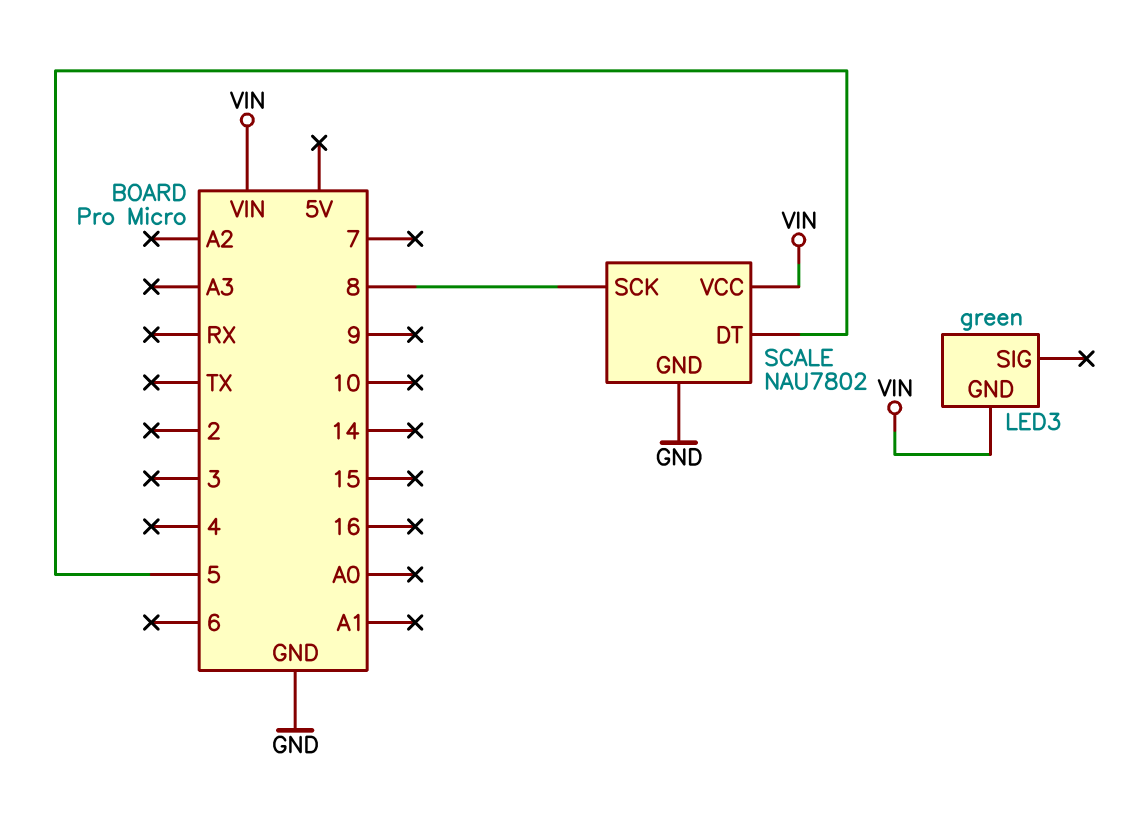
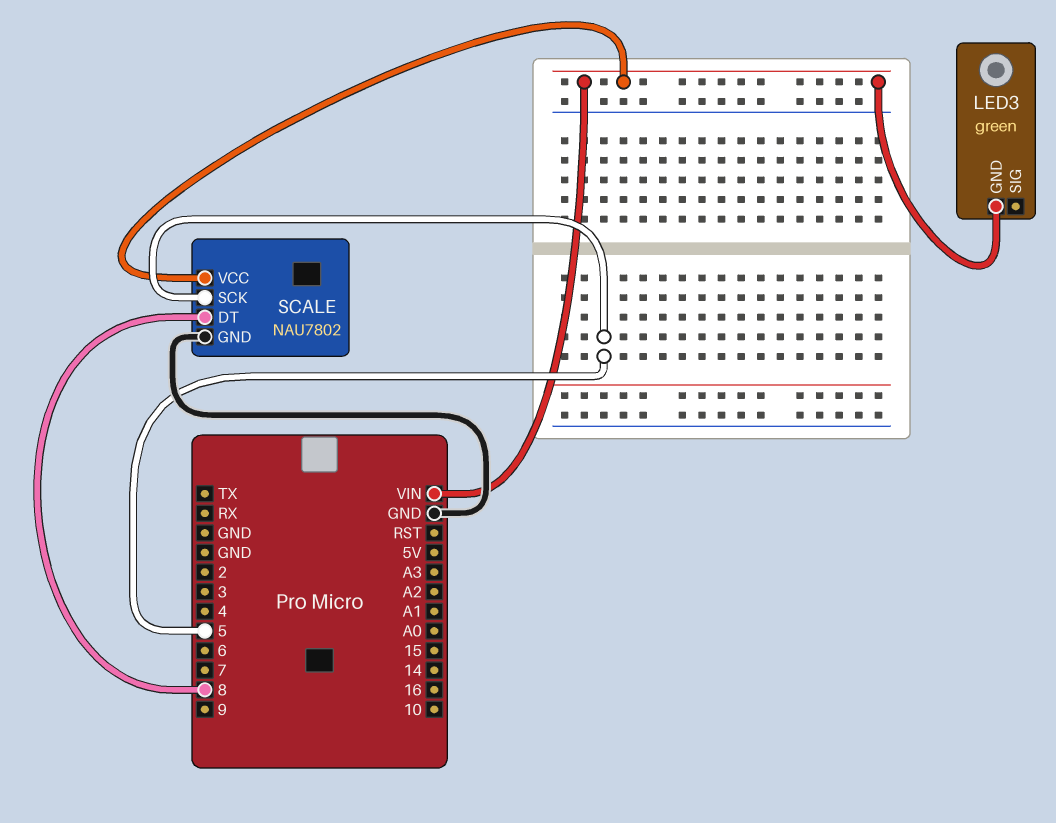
SCALE pin DT: 5 -> 8
SCALE pin SCK: 8 -> 5

